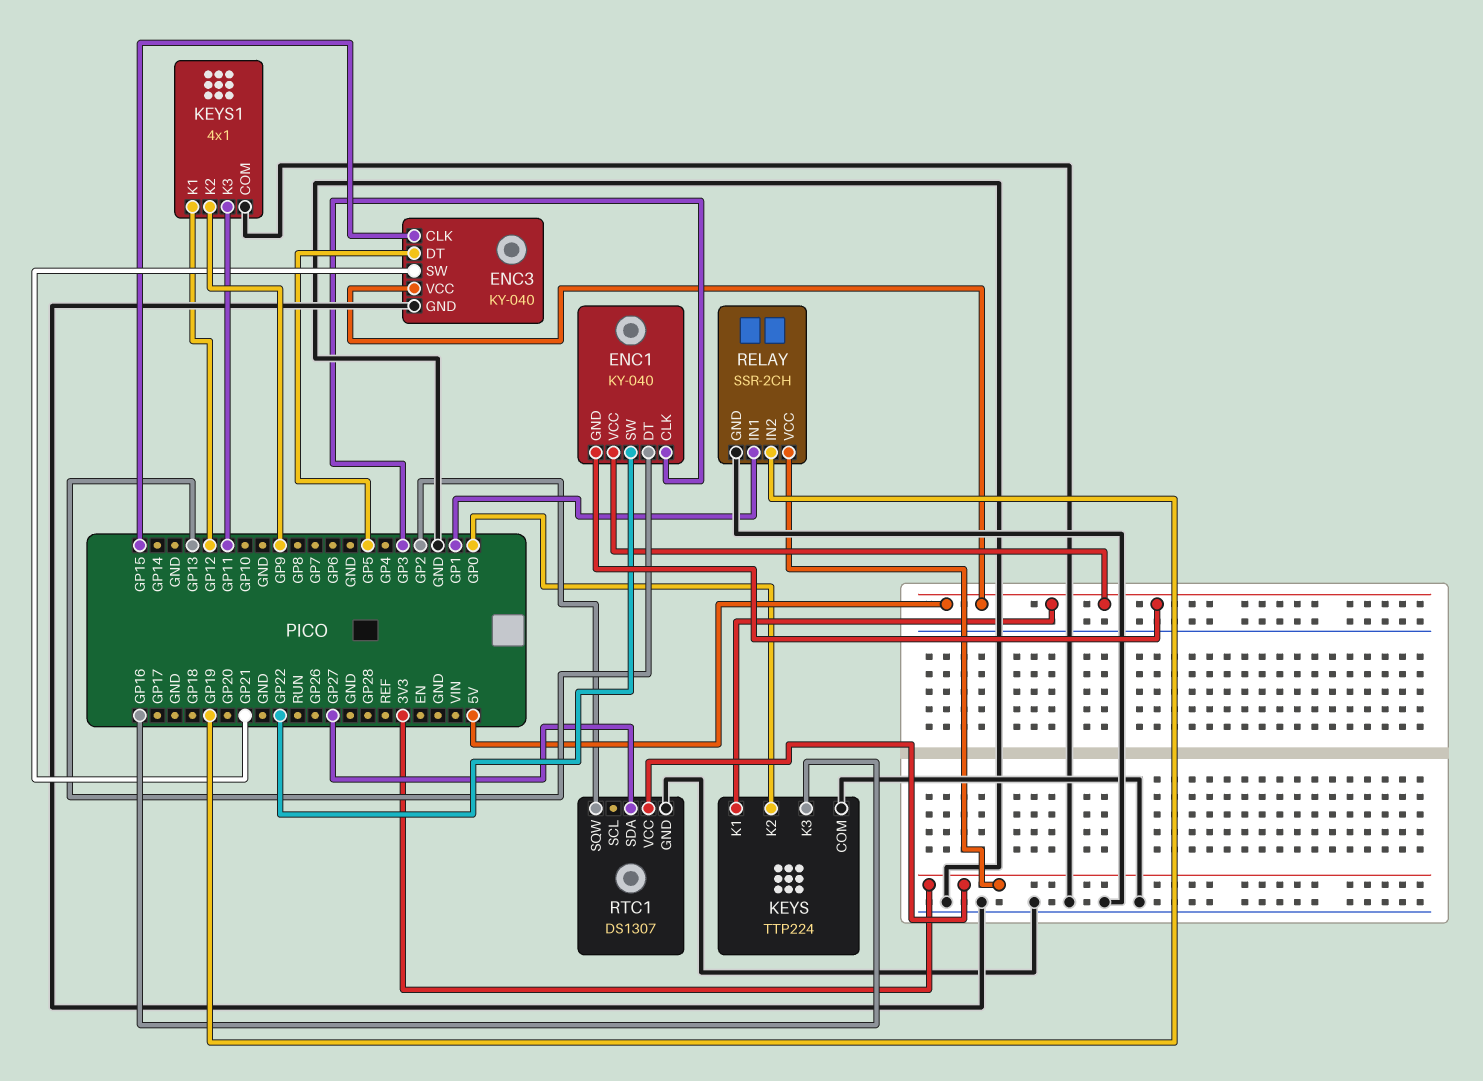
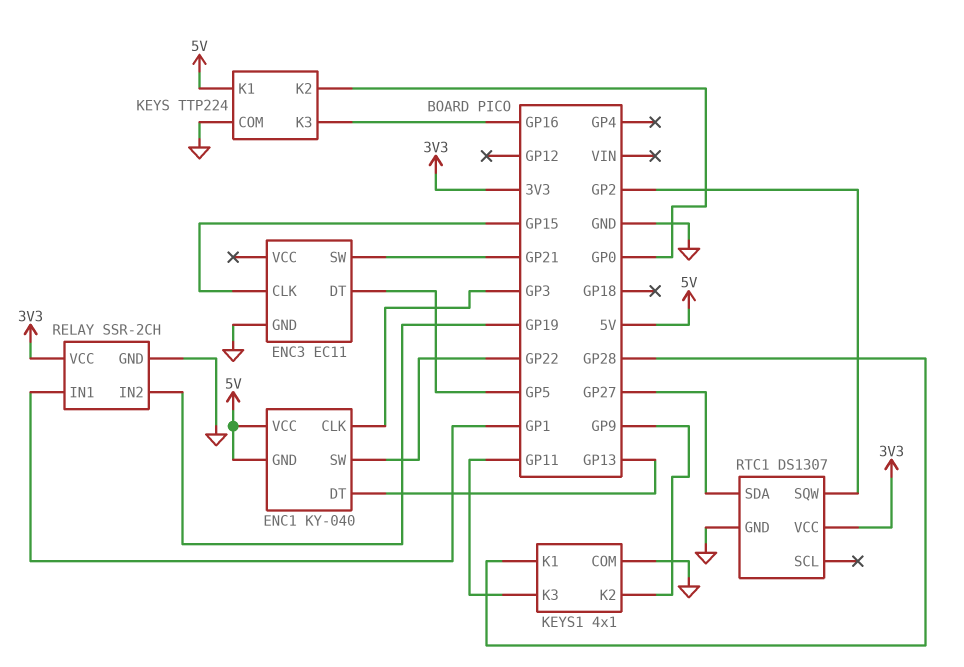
ENC3: KY-040 -> EC11
ENC3 pin VCC: 5V -> none
KEYS1 pin K1: GP12 -> GP28

